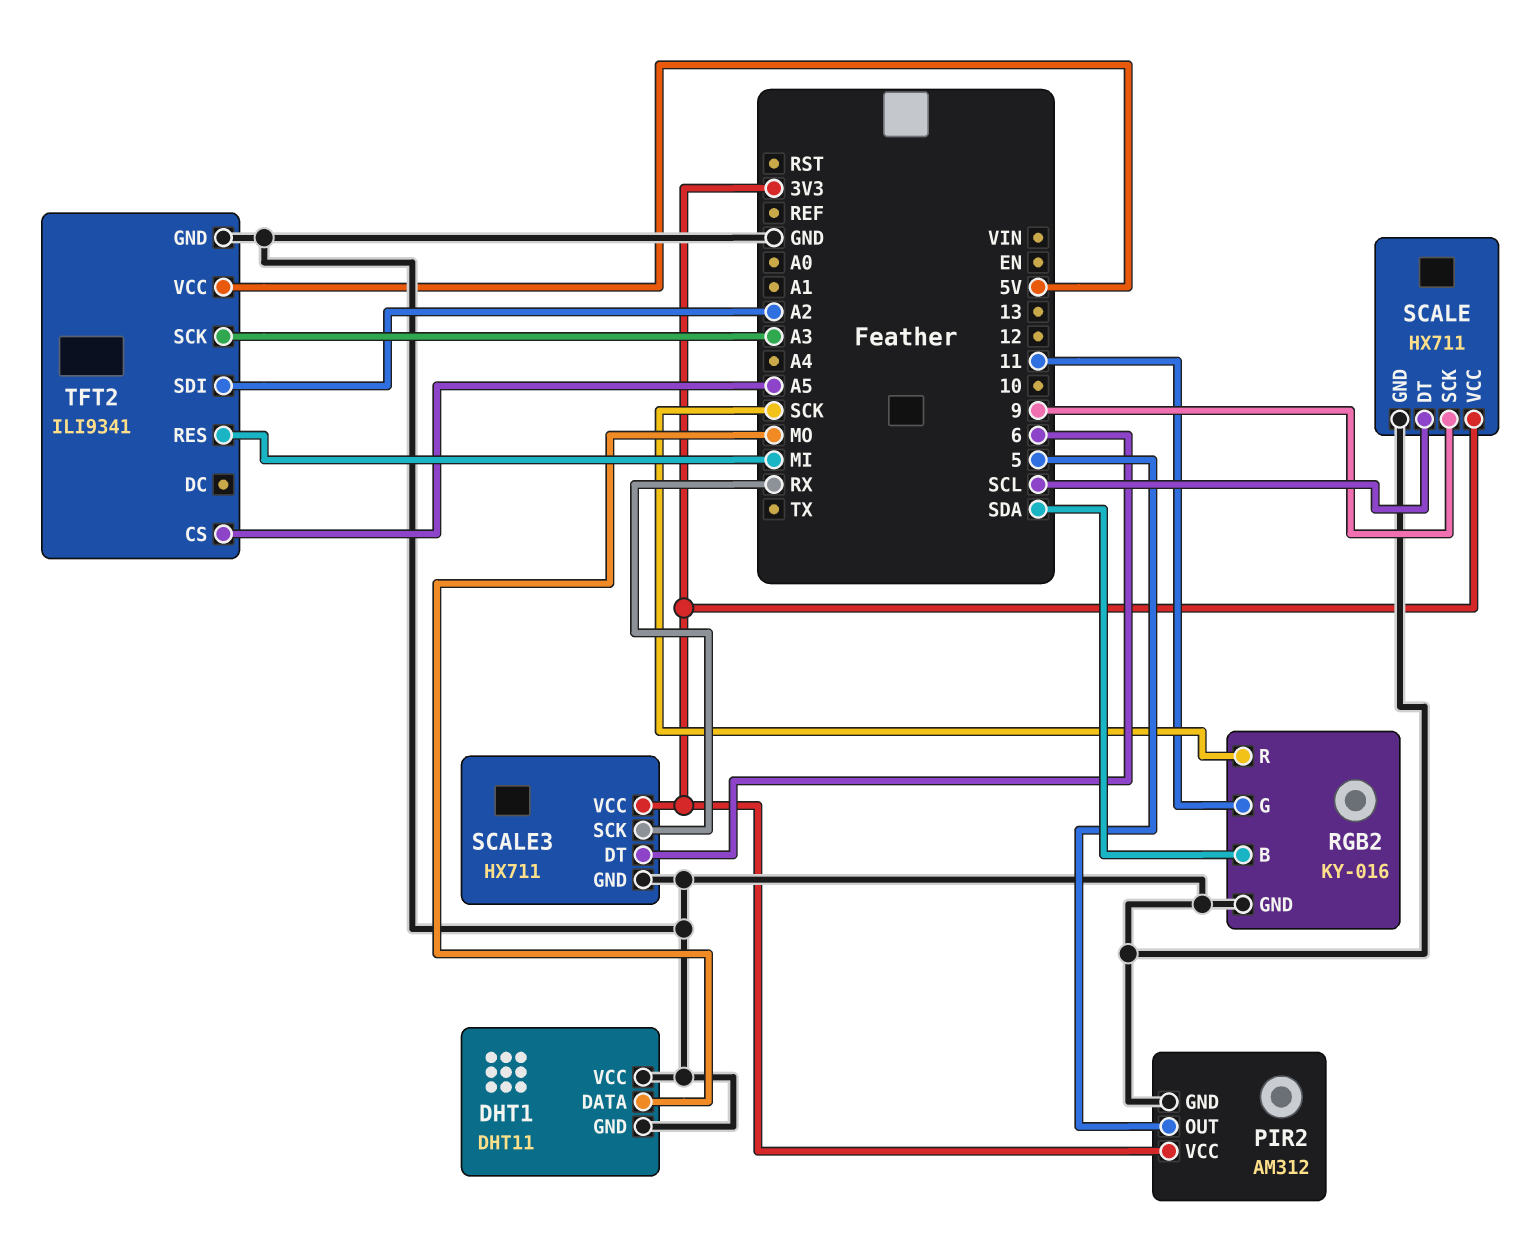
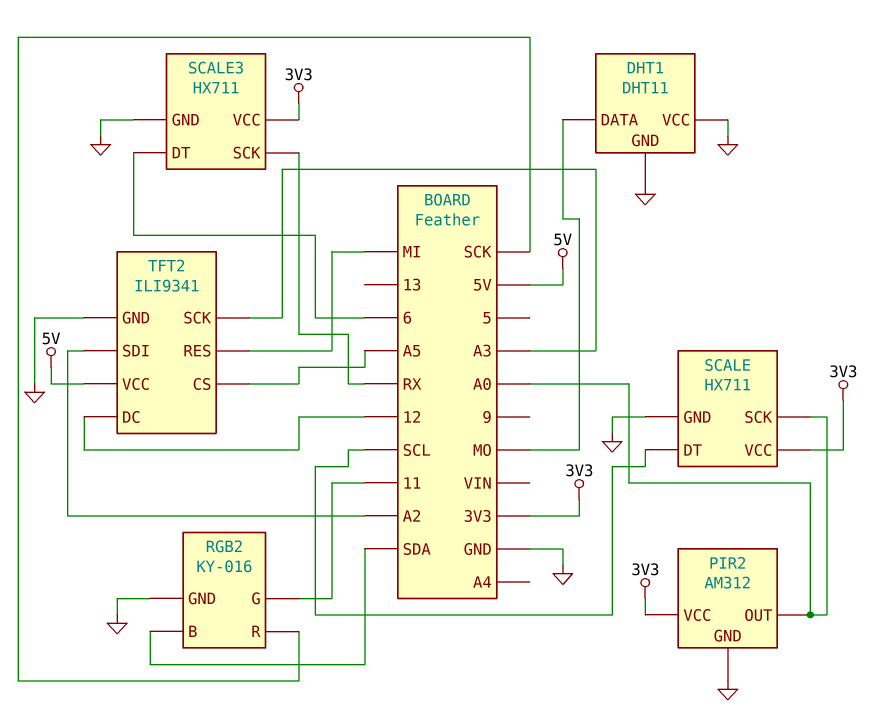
PIR2 pin OUT: 5 -> A0
SCALE pin SCK: 9 -> A0
TFT2 pin DC: none -> 12

